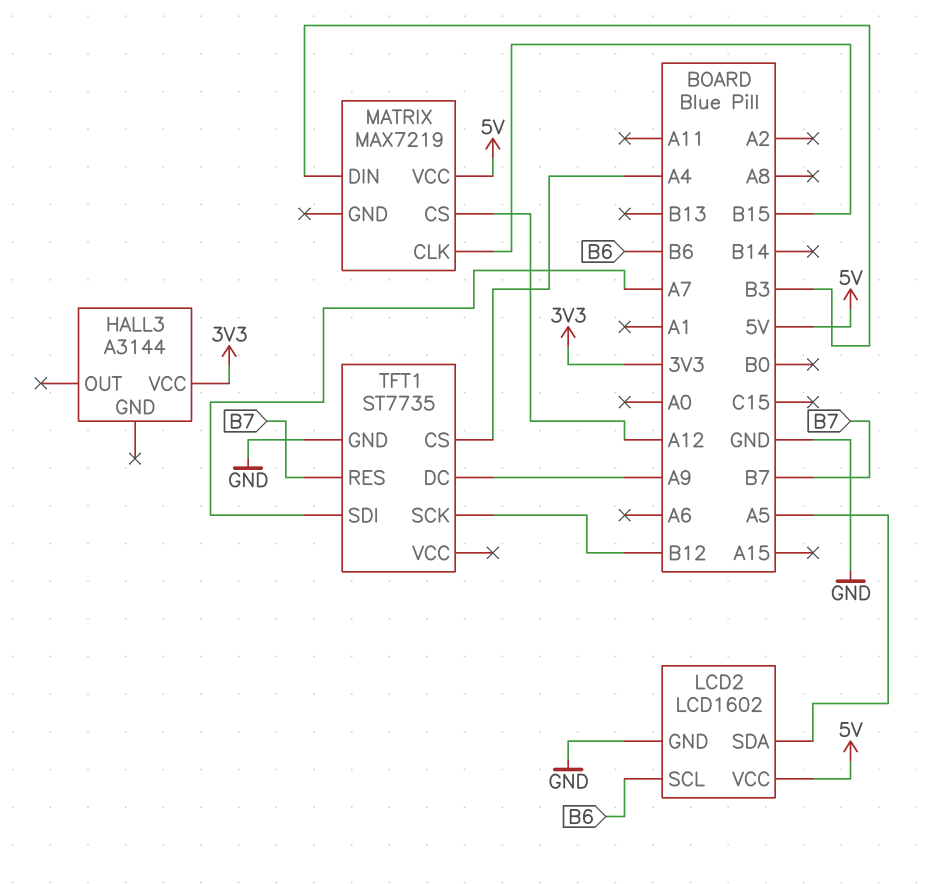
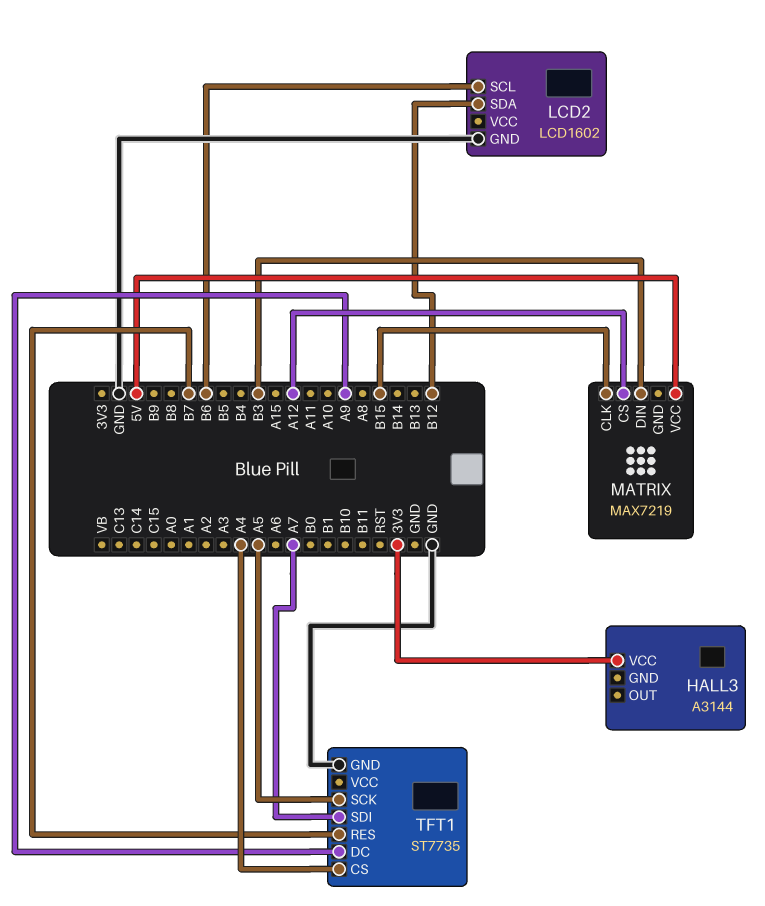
LCD2 pin SDA: A5 -> B12
LCD2 pin VCC: 5V -> none
TFT1 pin SCK: B12 -> A5

